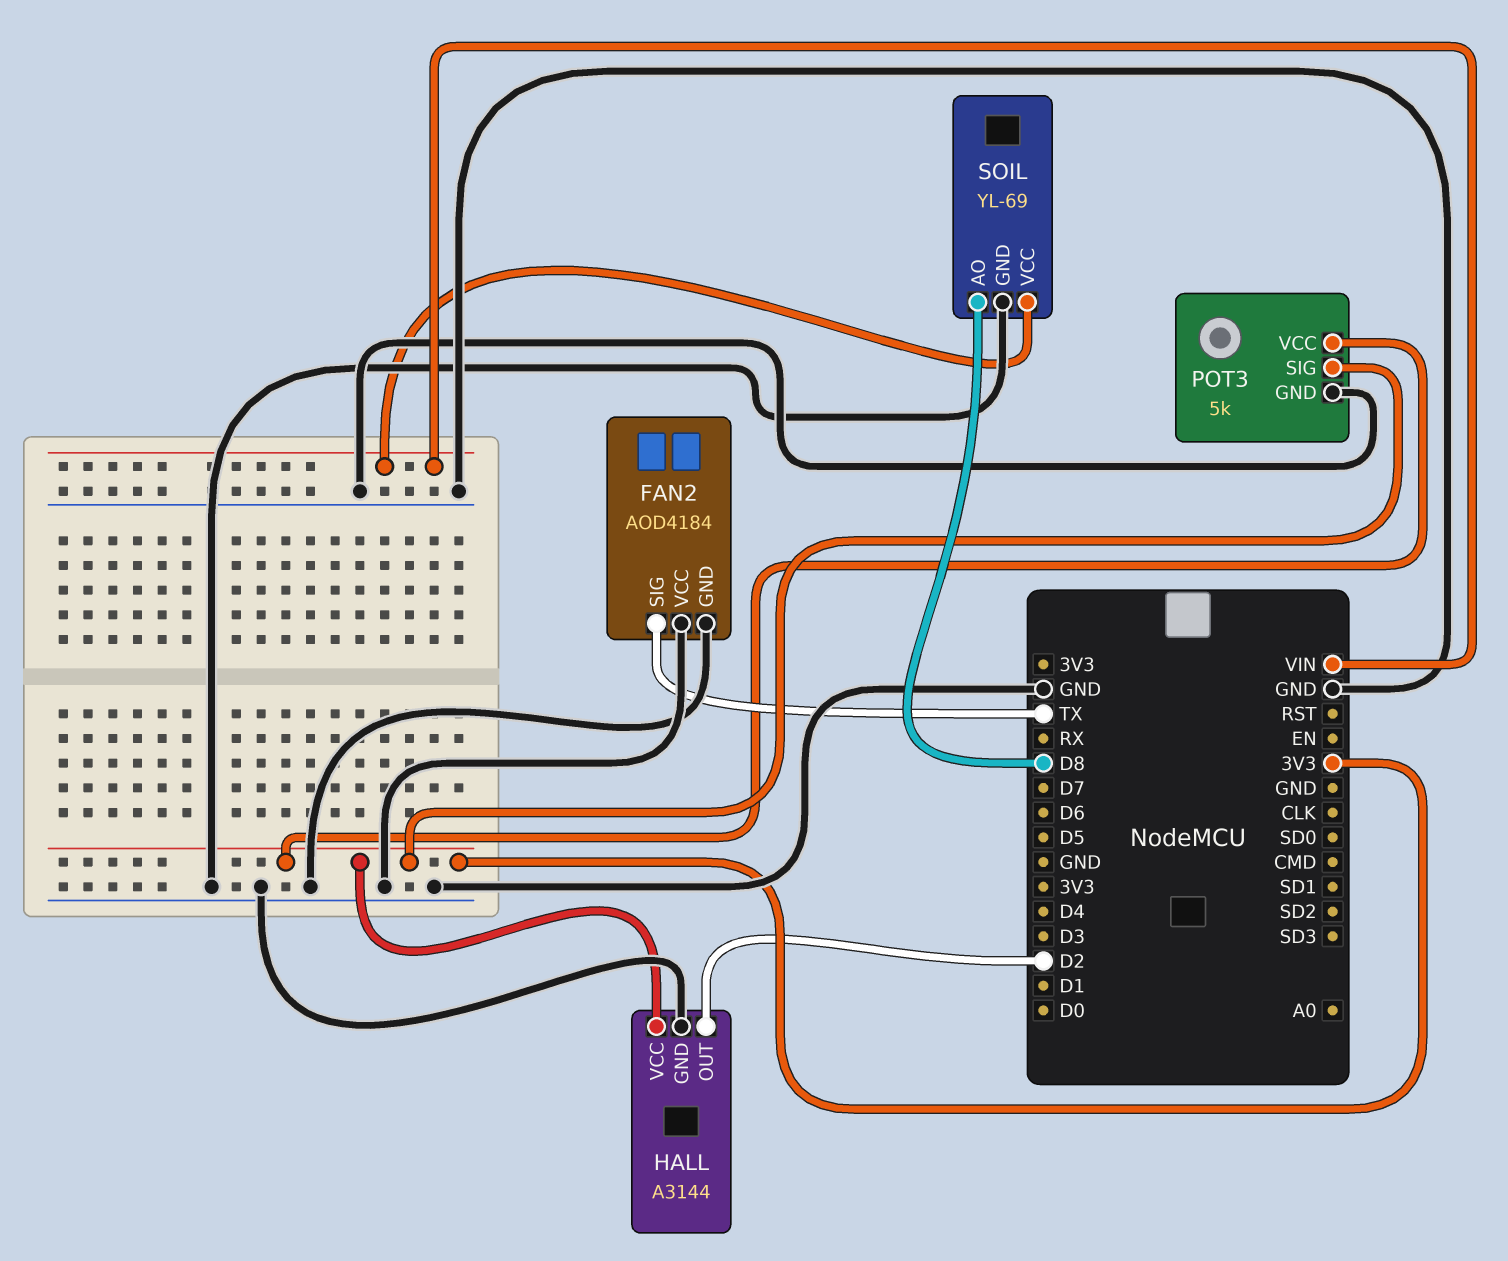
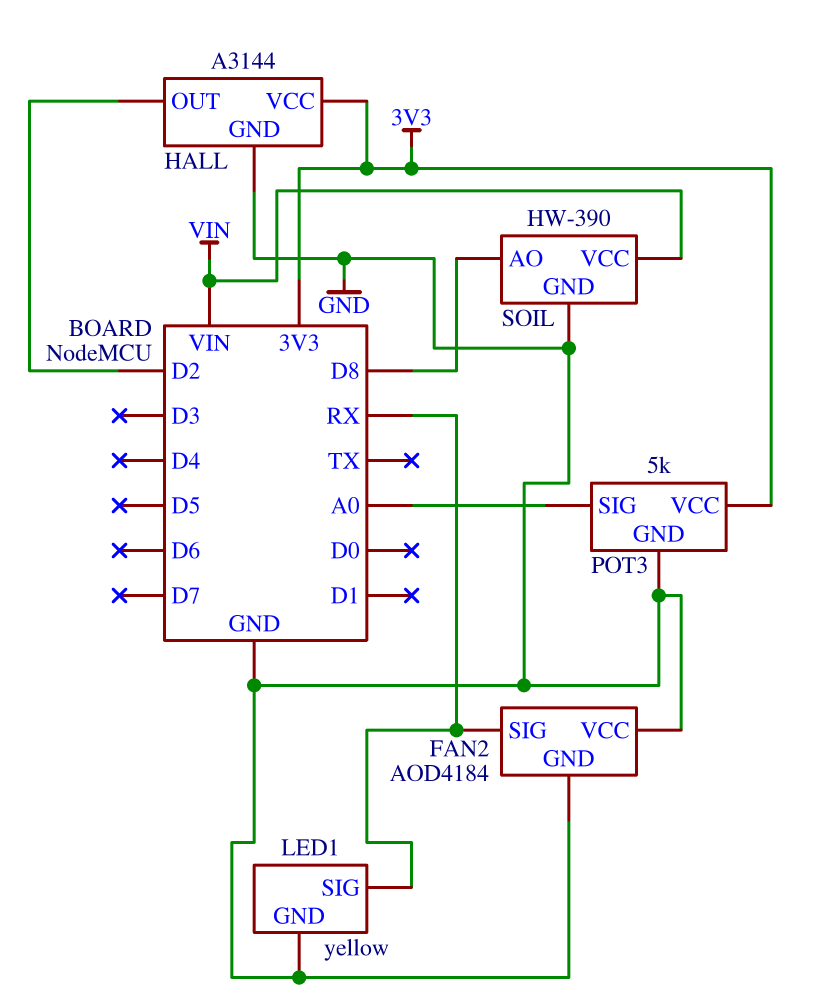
FAN2 pin SIG: TX -> RX
LED1: none -> yellow
LED1 pin GND: none -> GND
LED1 pin SIG: none -> RX
POT3 pin SIG: 3V3 -> A0
SOIL: YL-69 -> HW-390

